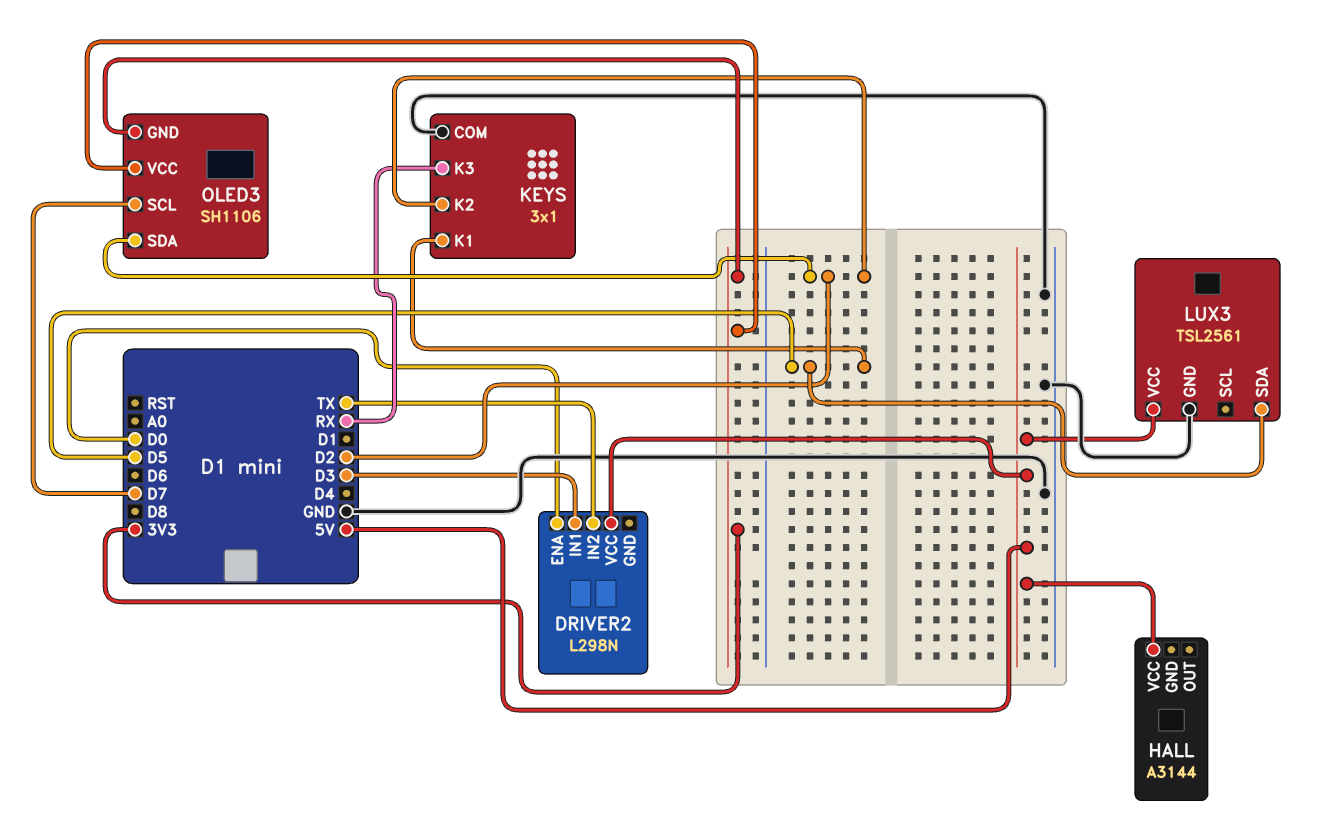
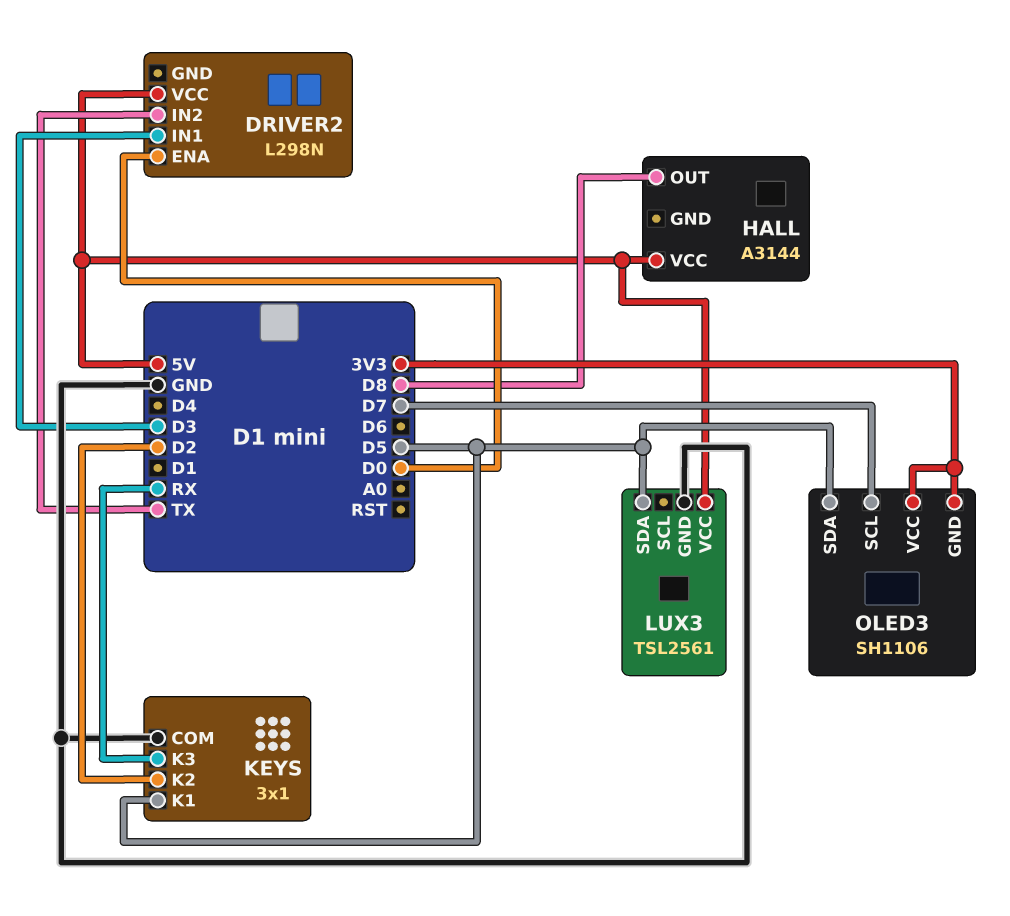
HALL pin OUT: none -> D8
OLED3 pin SDA: D2 -> D5

